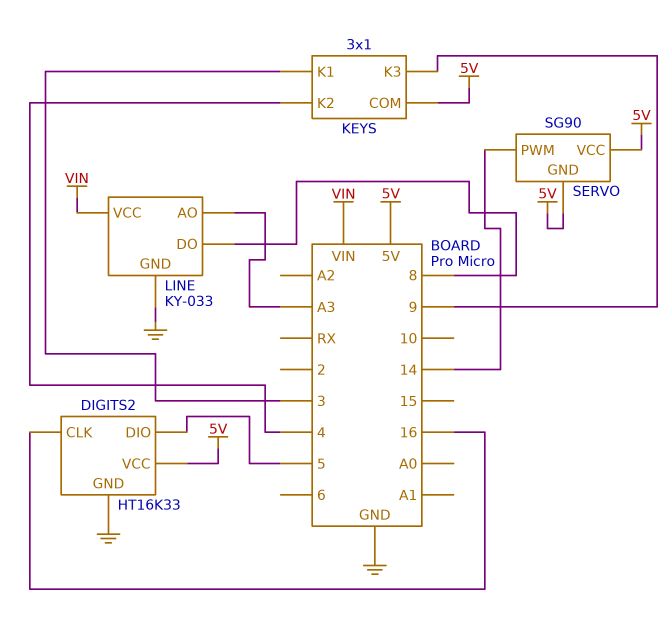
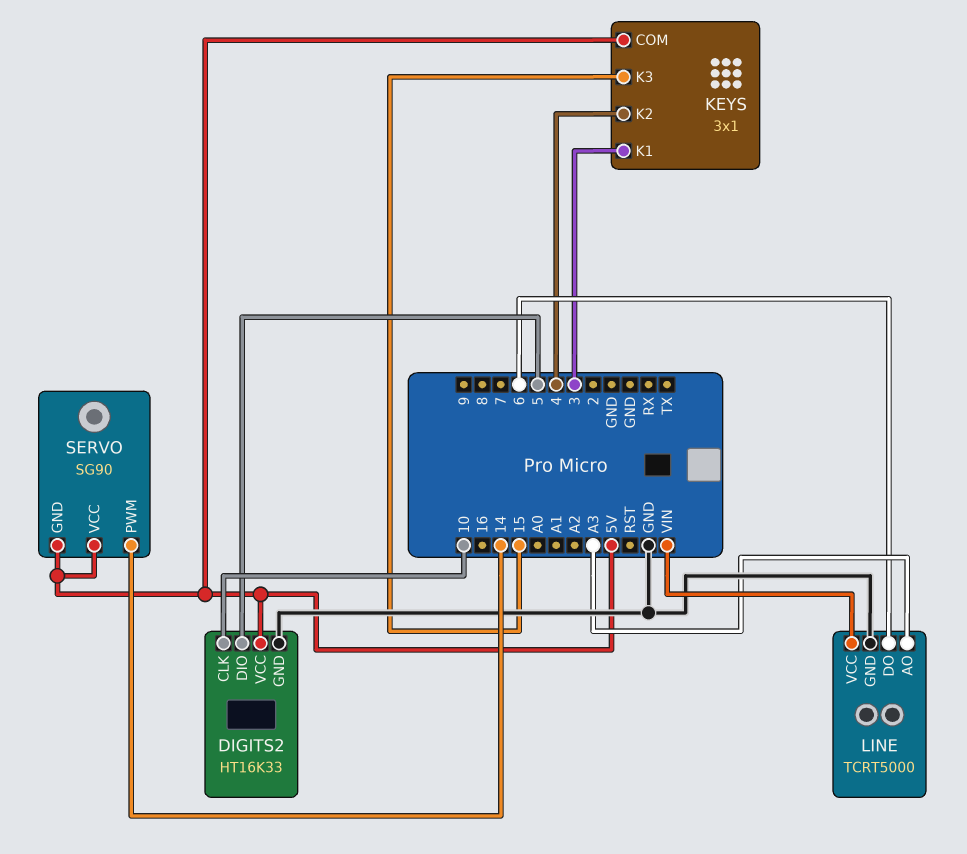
DIGITS2 pin CLK: 16 -> 10
KEYS pin K3: 9 -> 15
LINE: KY-033 -> TCRT5000
LINE pin DO: 8 -> 6

